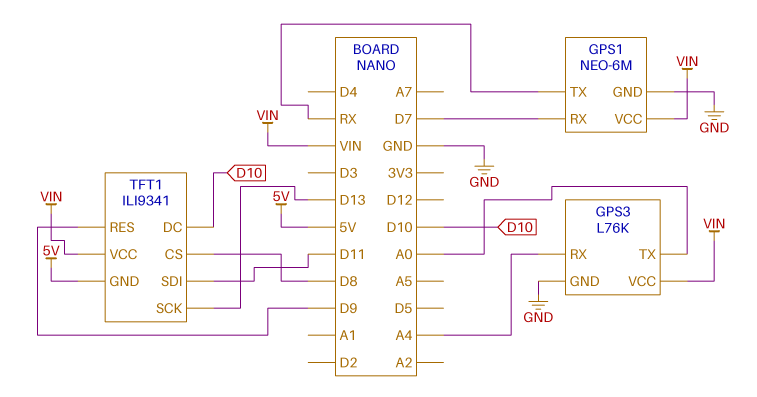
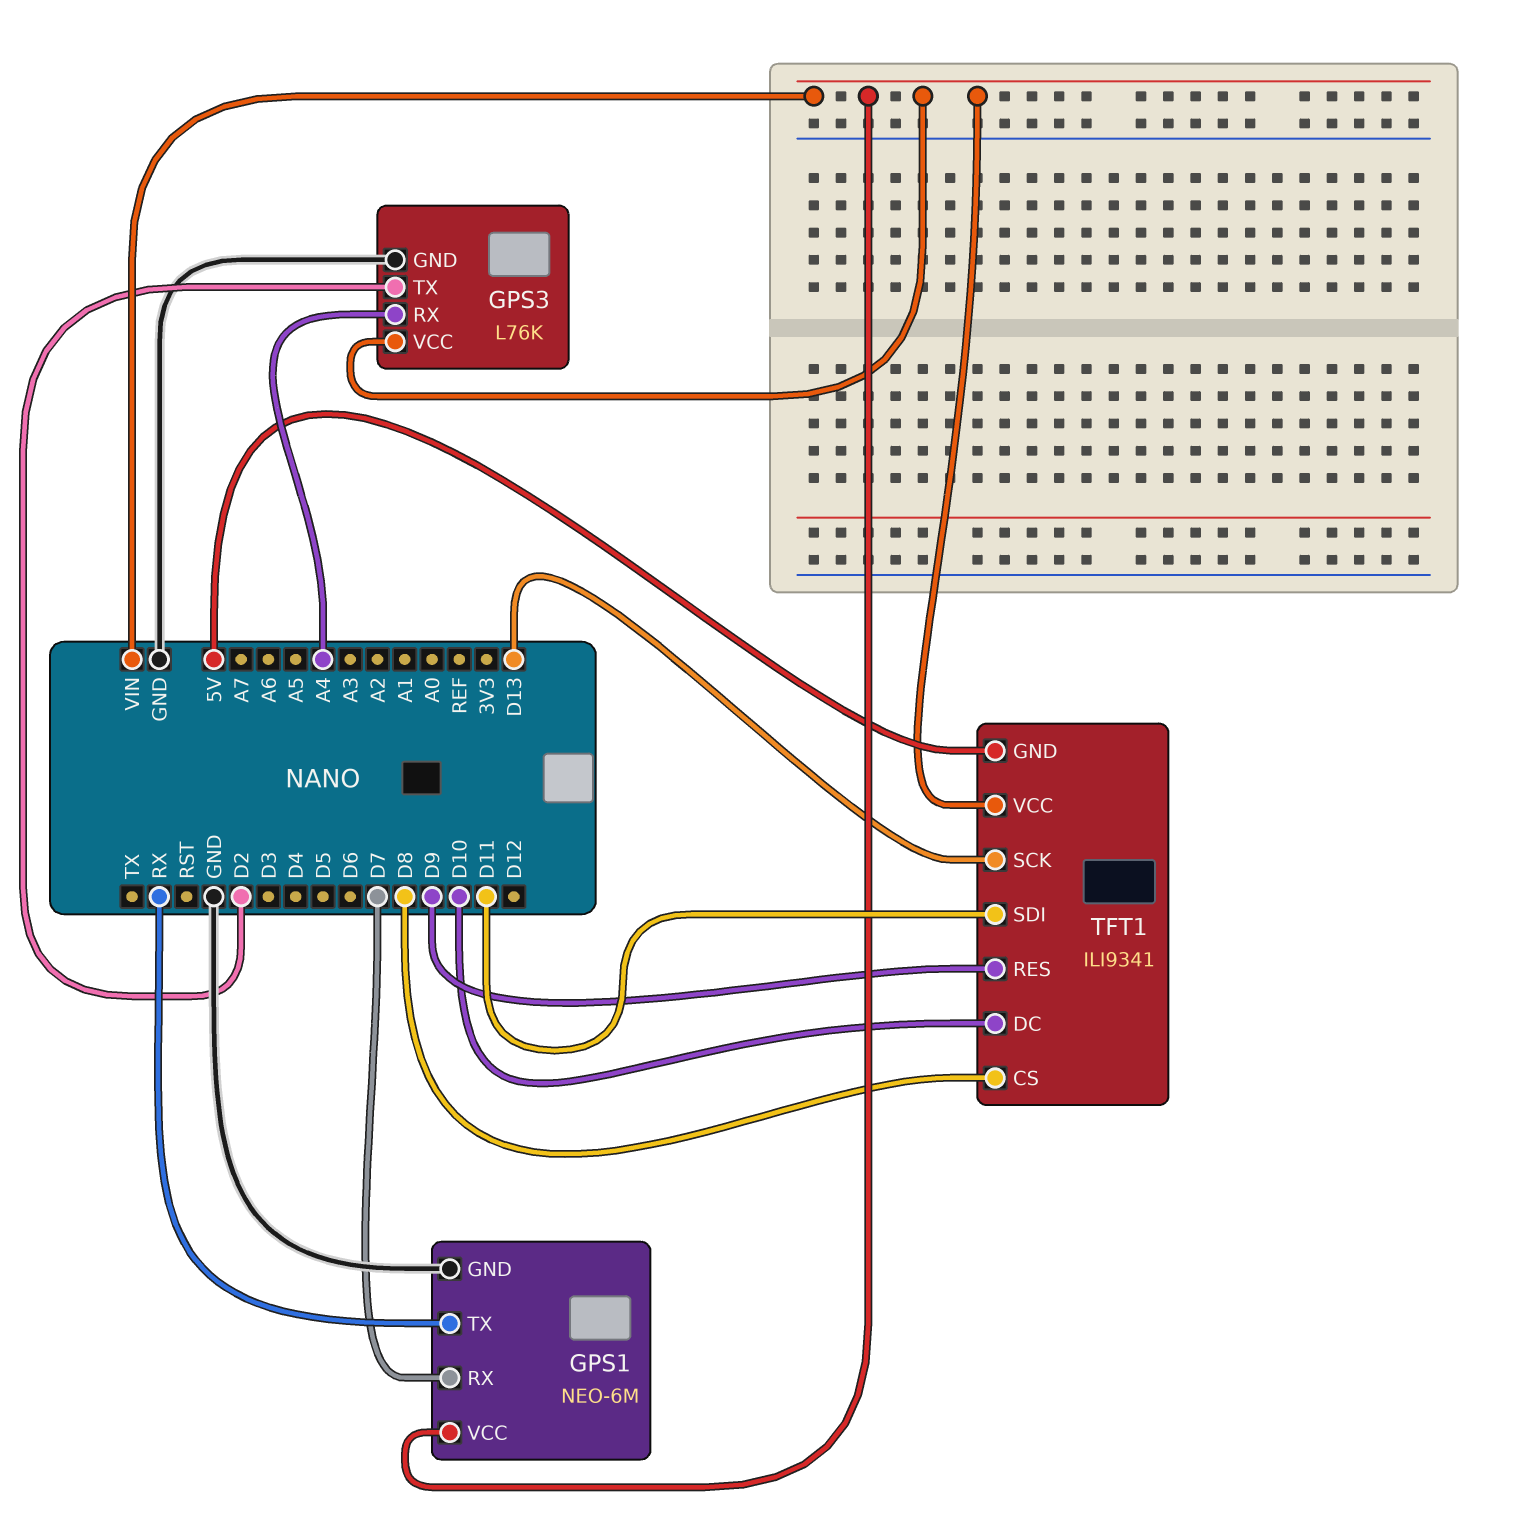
GPS3 pin TX: A0 -> D2

